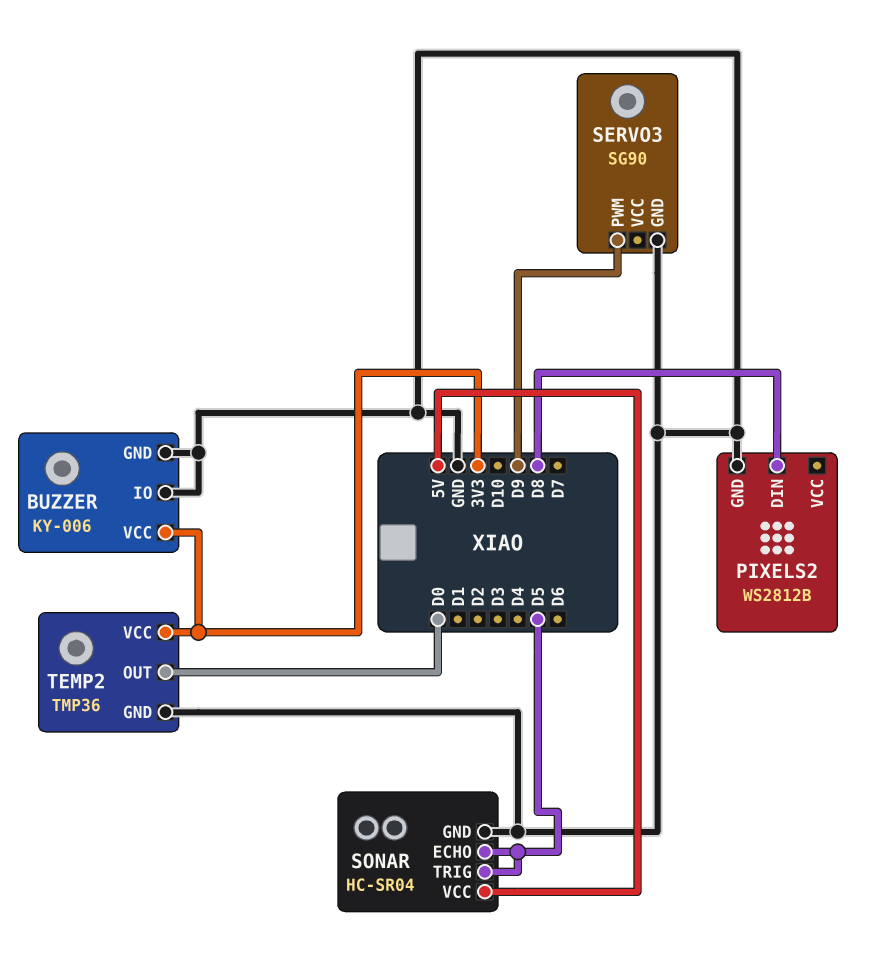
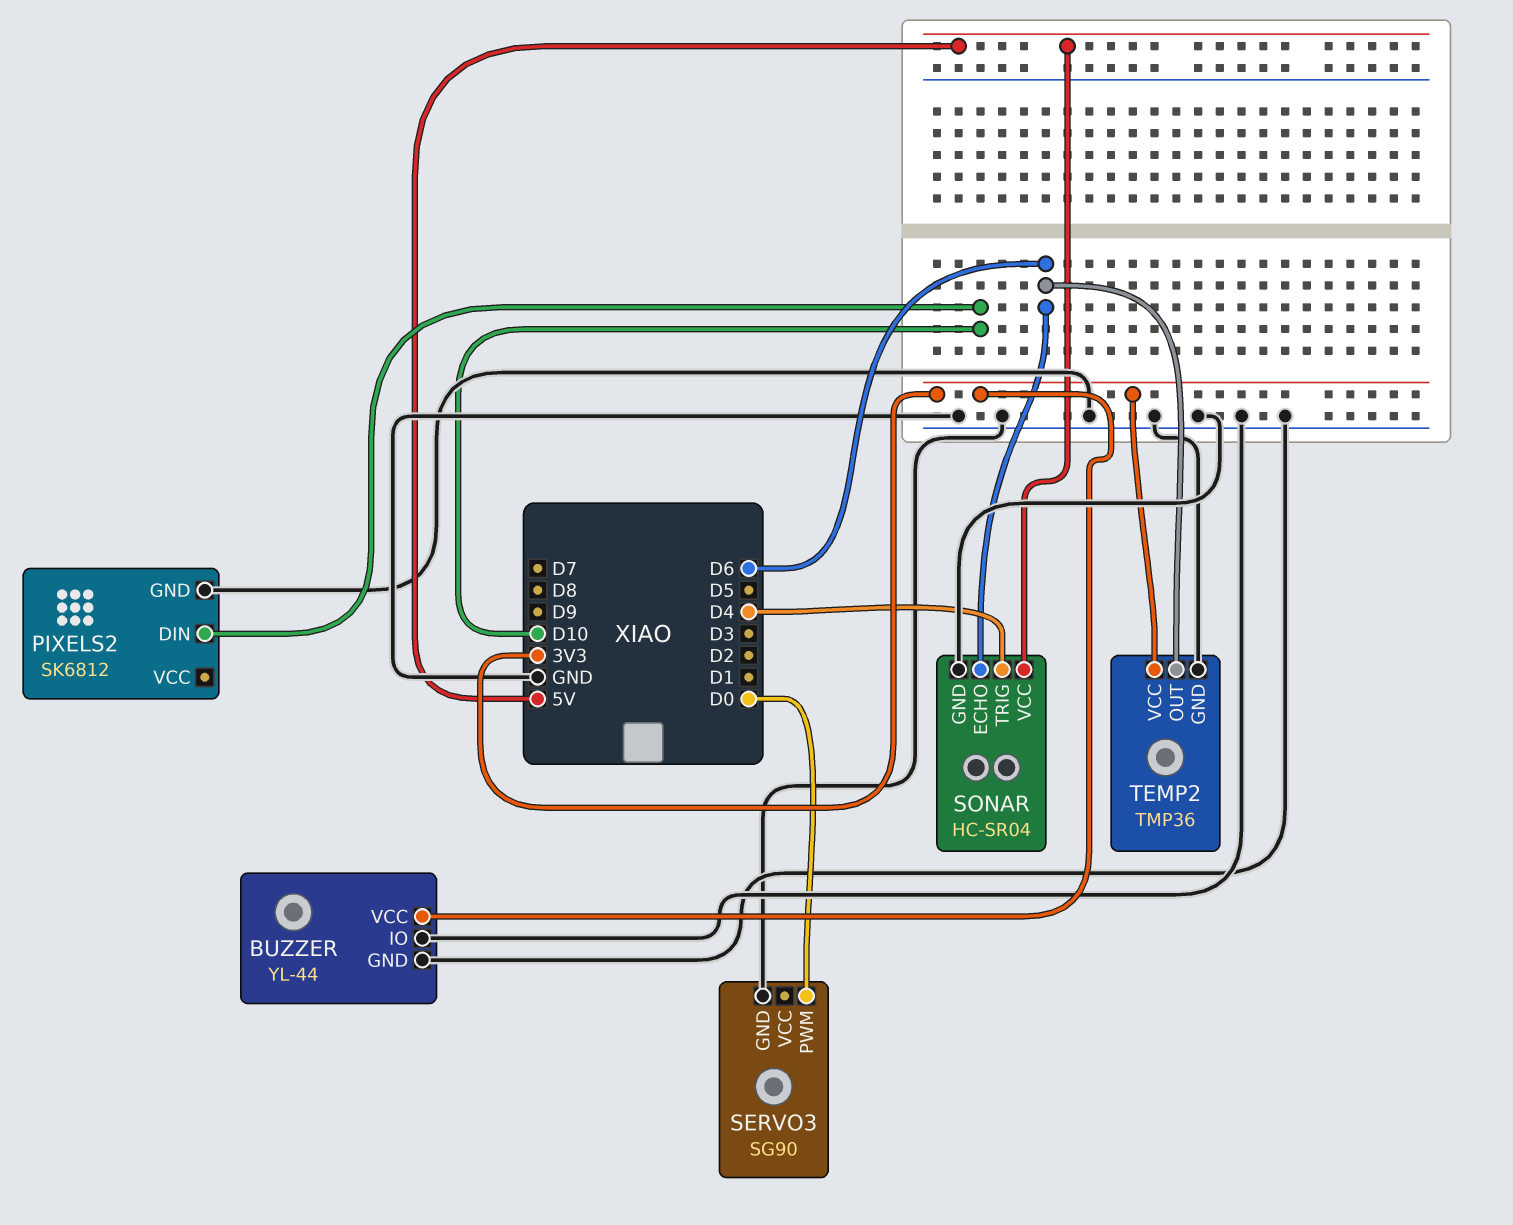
BUZZER: KY-006 -> YL-44
PIXELS2: WS2812B -> SK6812
PIXELS2 pin DIN: D8 -> D10
SERVO3 pin PWM: D9 -> D0
SONAR pin ECHO: D5 -> D6
SONAR pin TRIG: D5 -> D4
TEMP2 pin OUT: D0 -> D6

